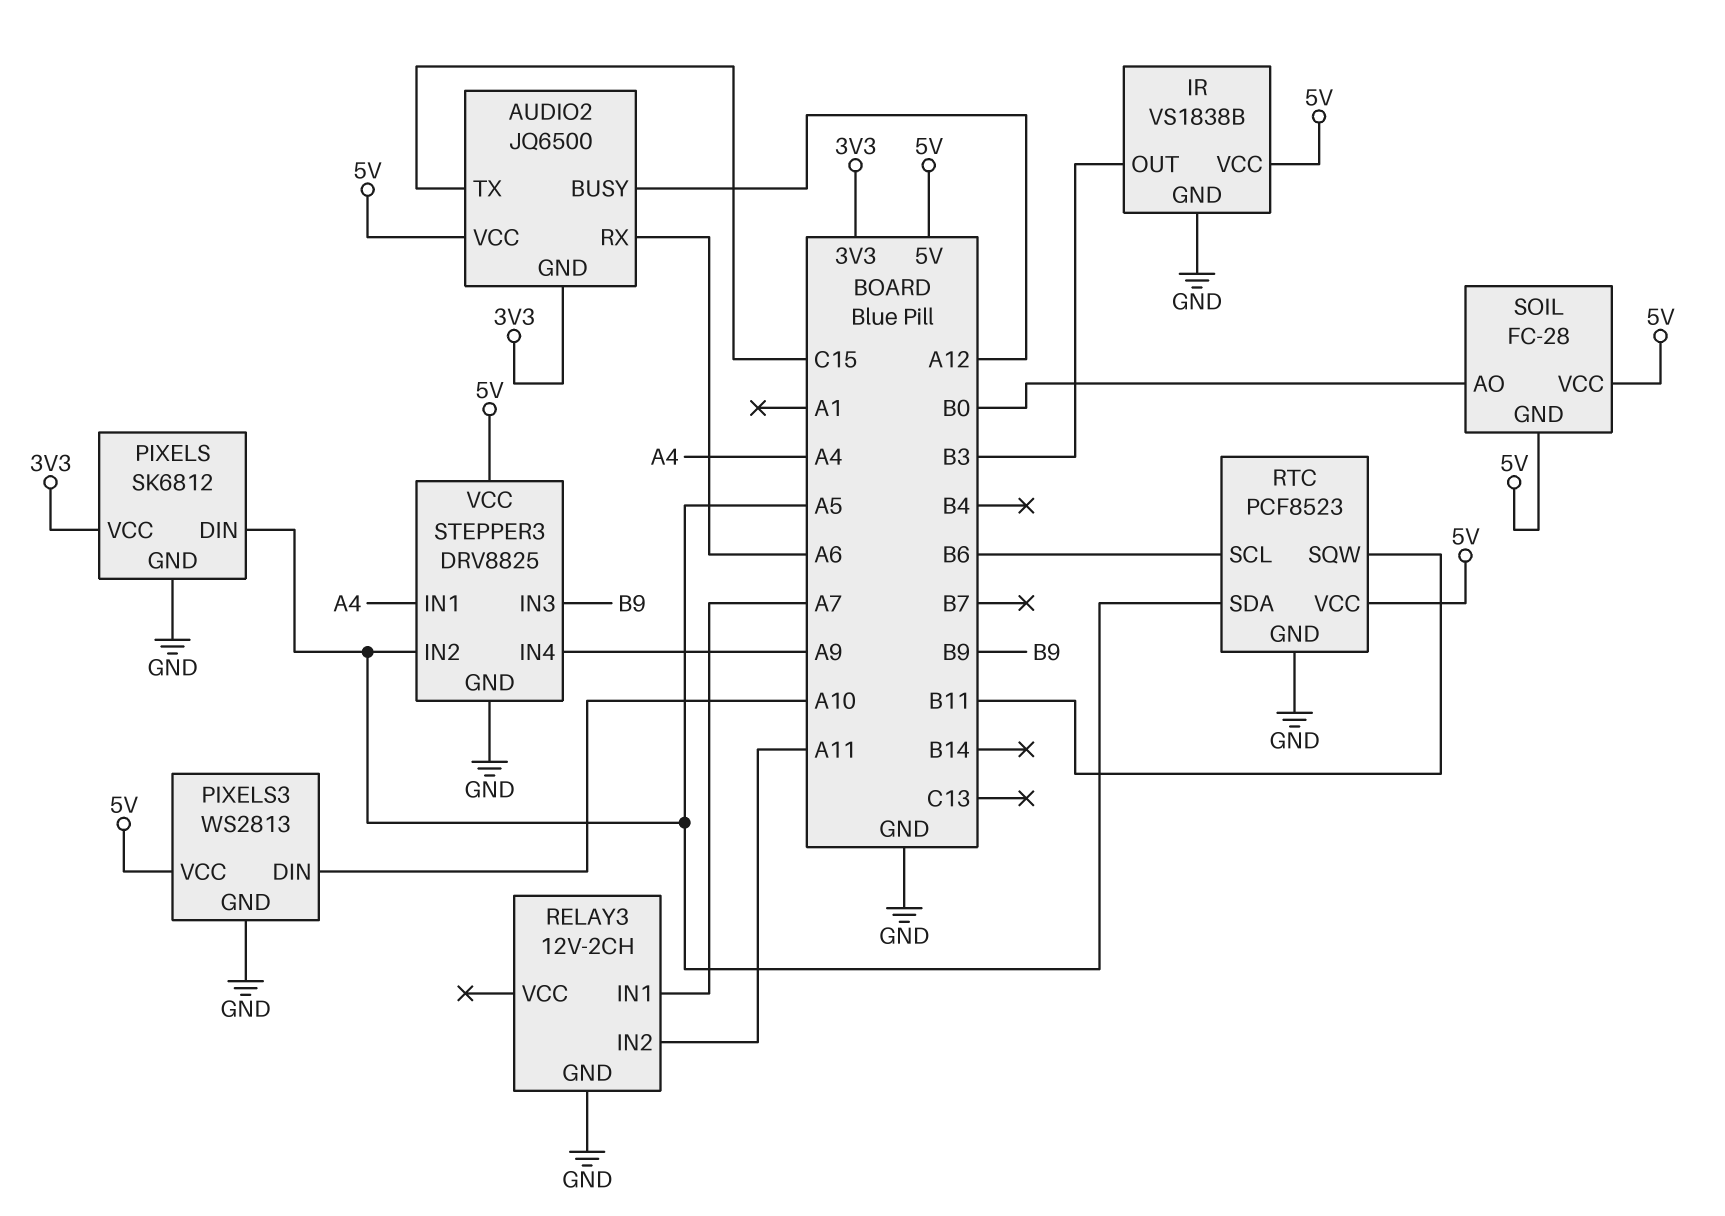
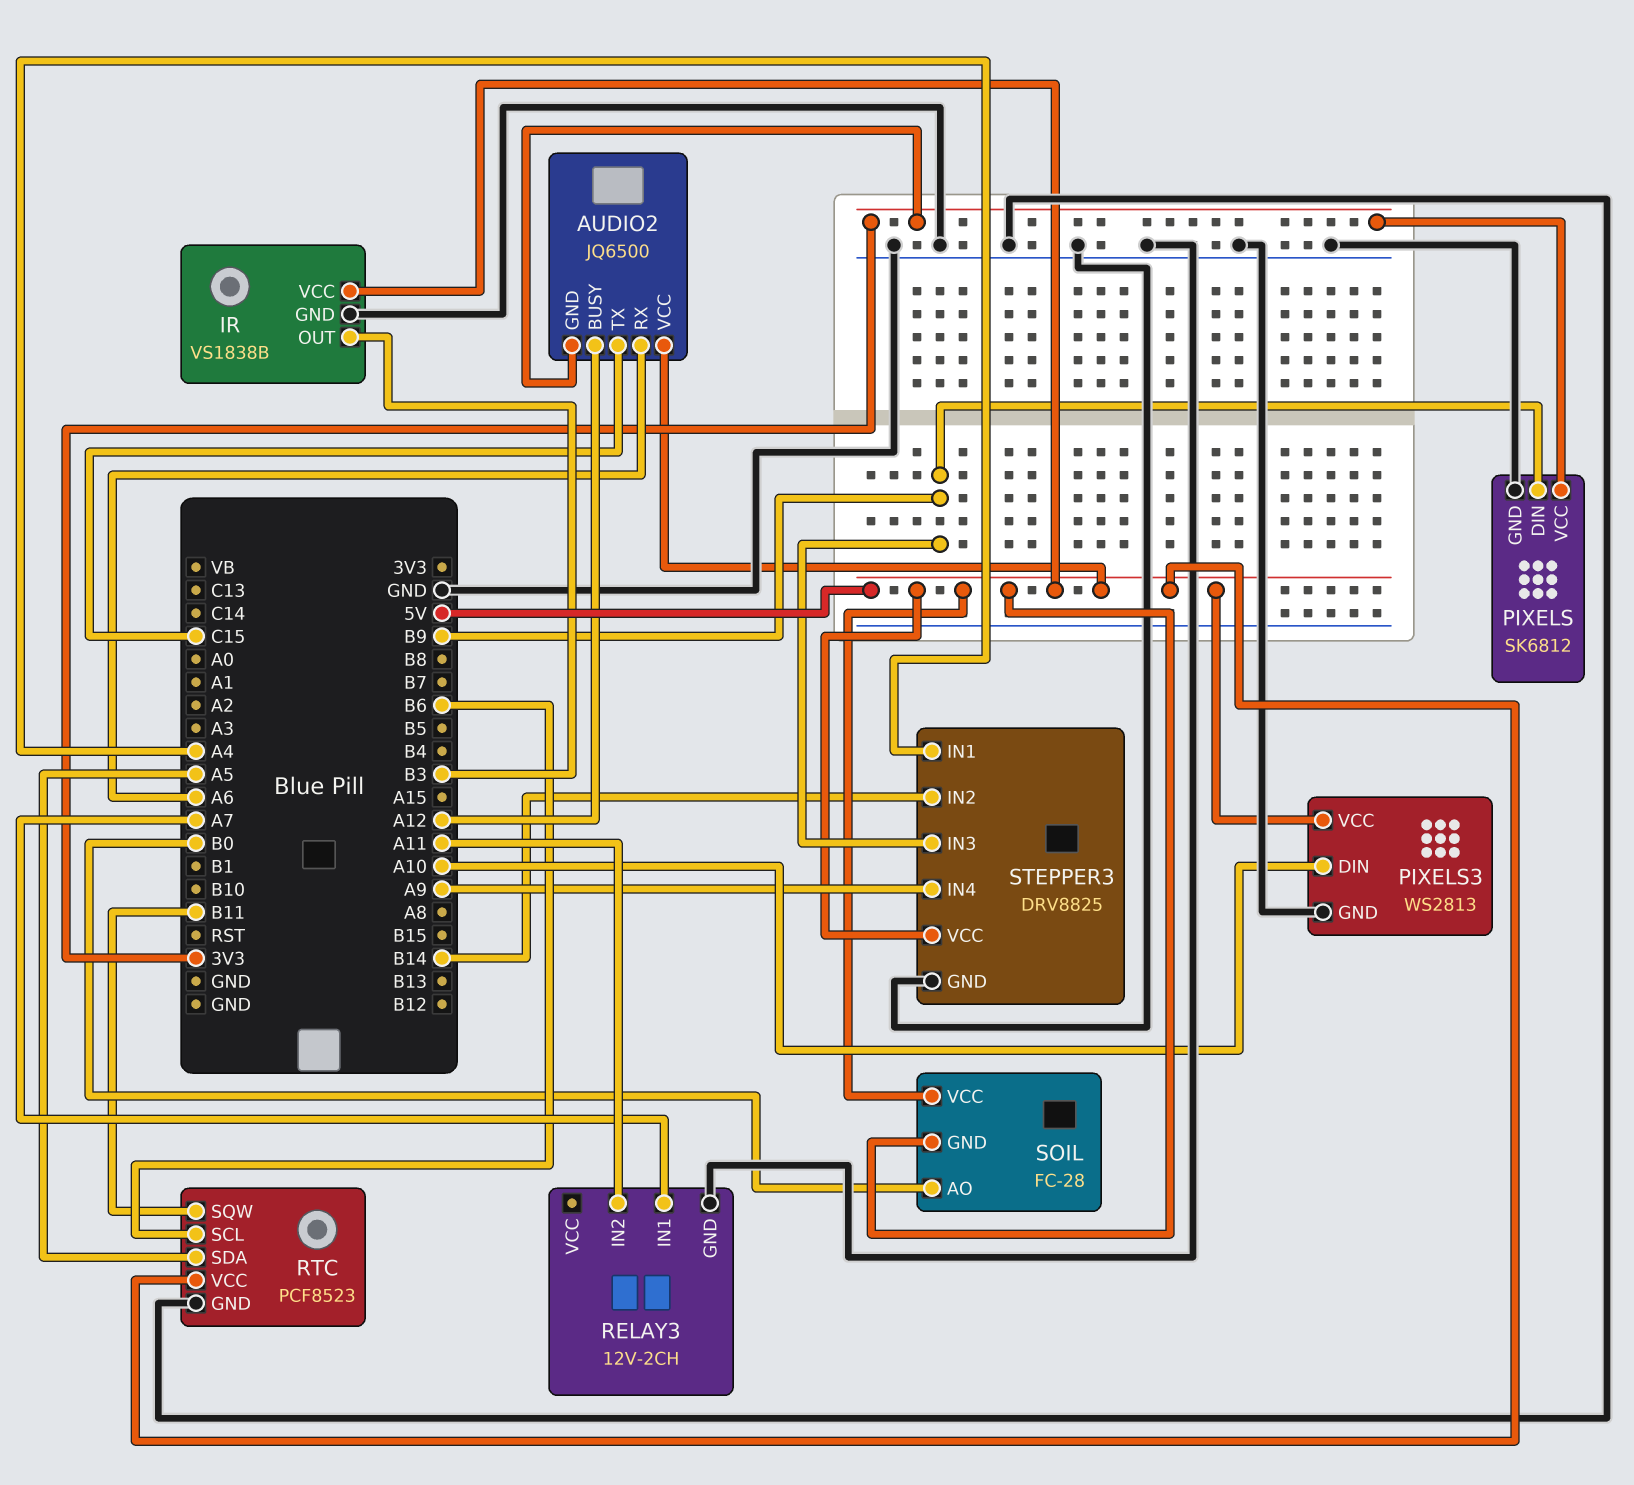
PIXELS pin DIN: A5 -> B9
STEPPER3 pin IN2: A5 -> B14

